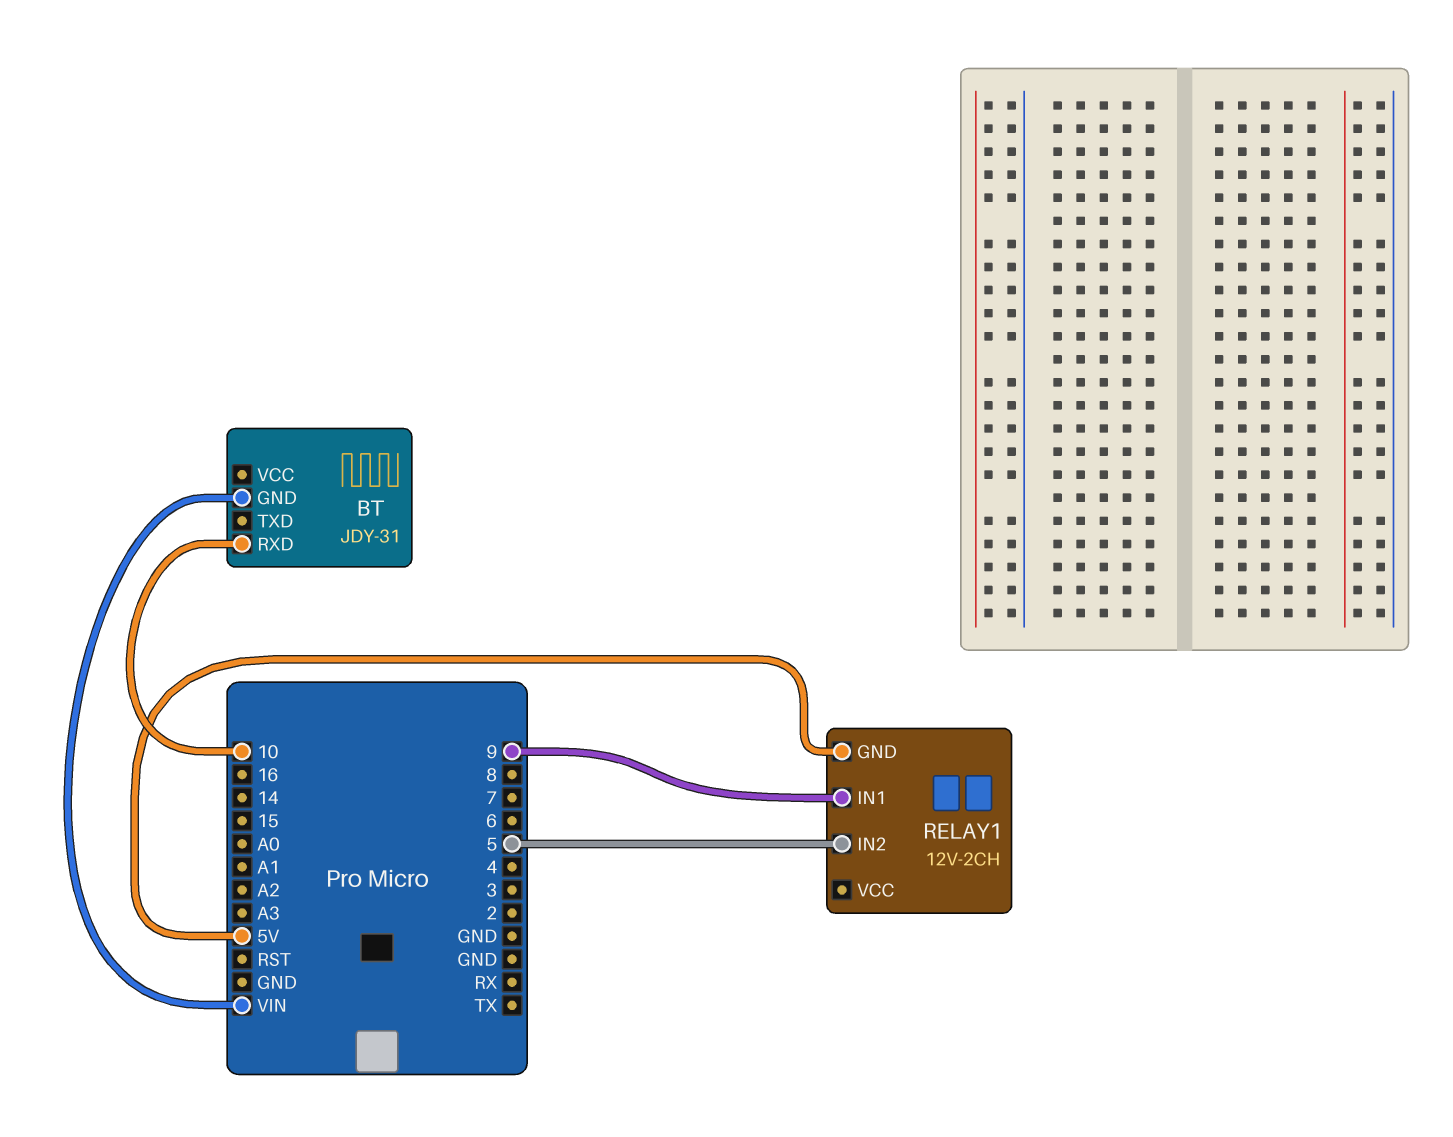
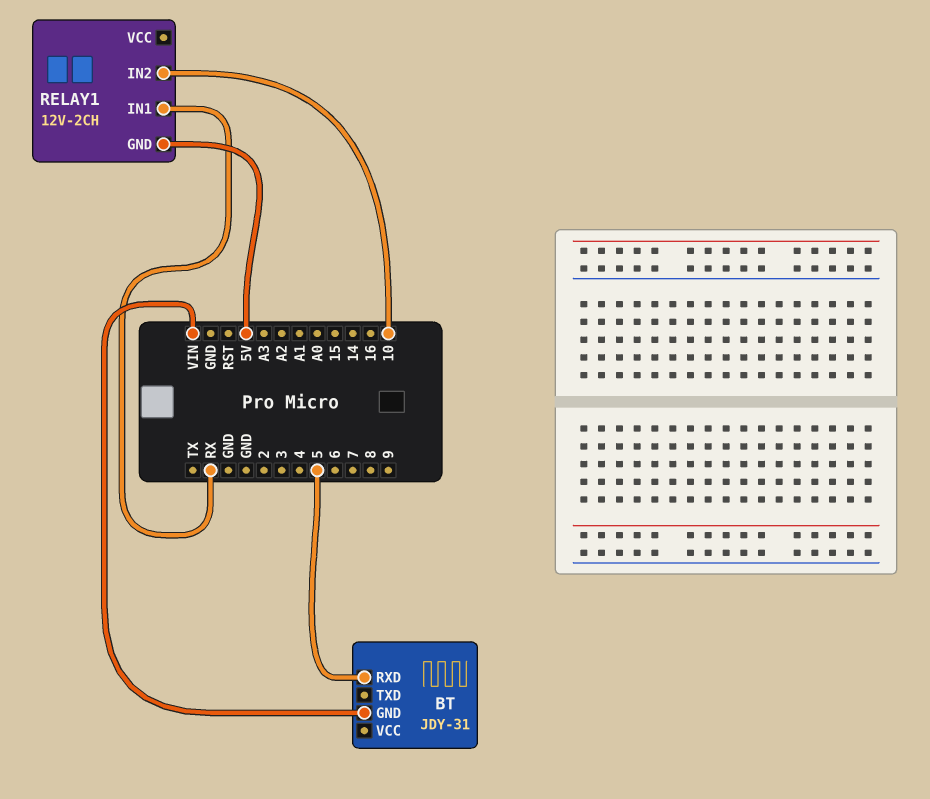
BT pin RXD: 10 -> 5
RELAY1 pin IN1: 9 -> RX
RELAY1 pin IN2: 5 -> 10

